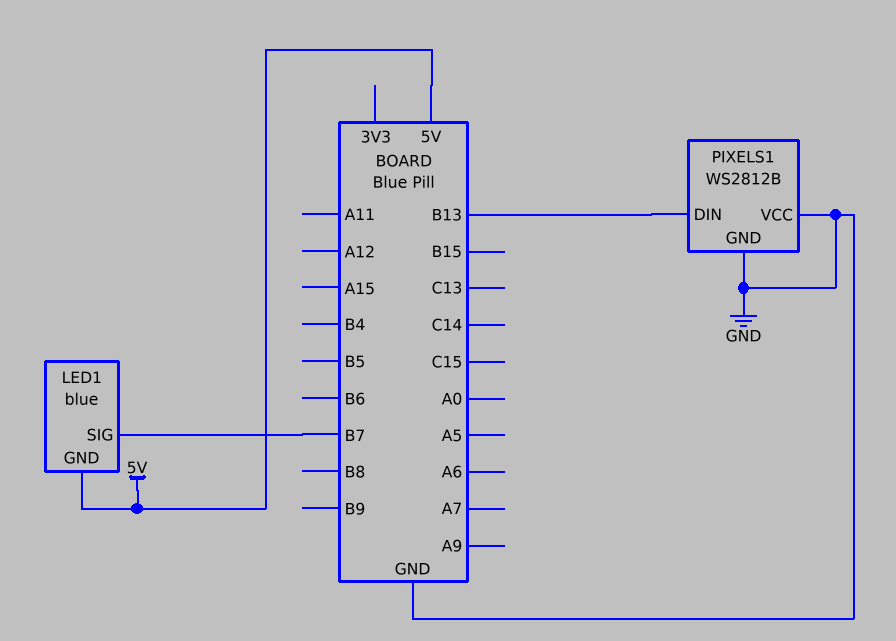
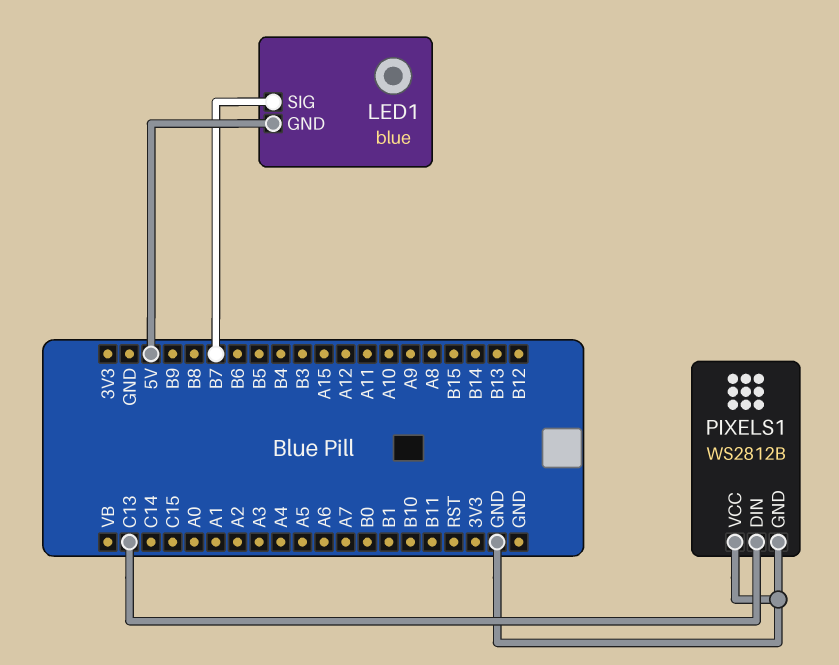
PIXELS1 pin DIN: B13 -> C13

